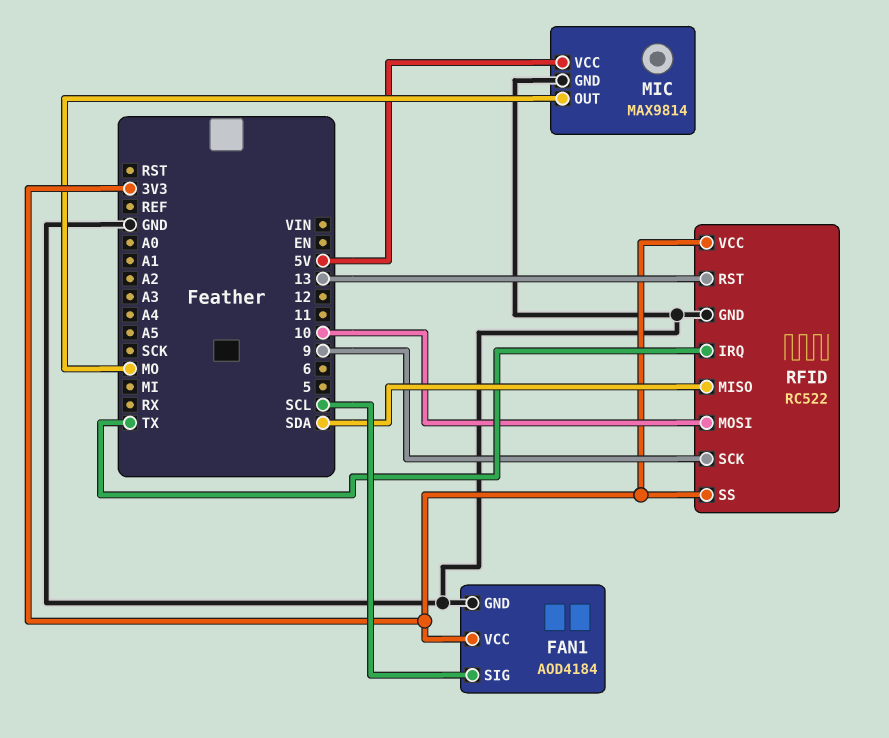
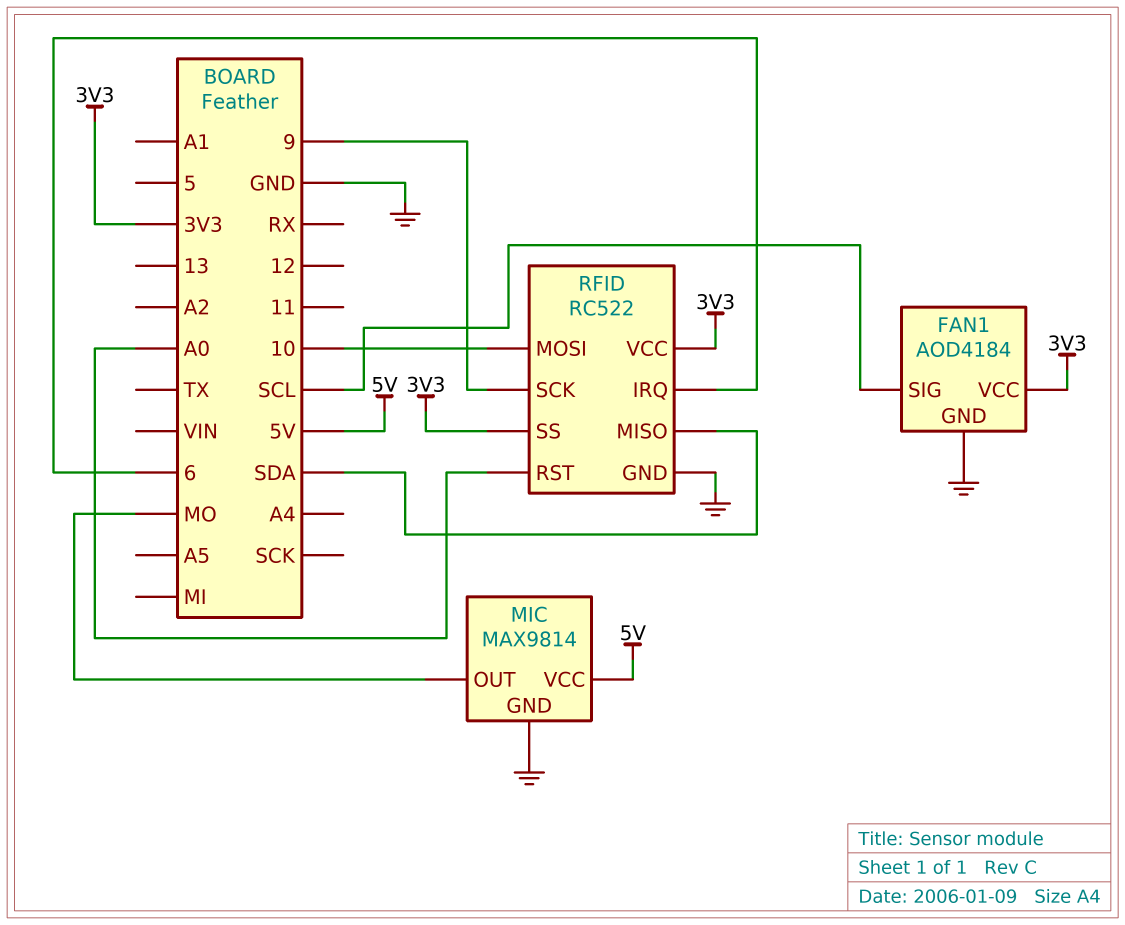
RFID pin IRQ: TX -> 6
RFID pin RST: 13 -> A0

